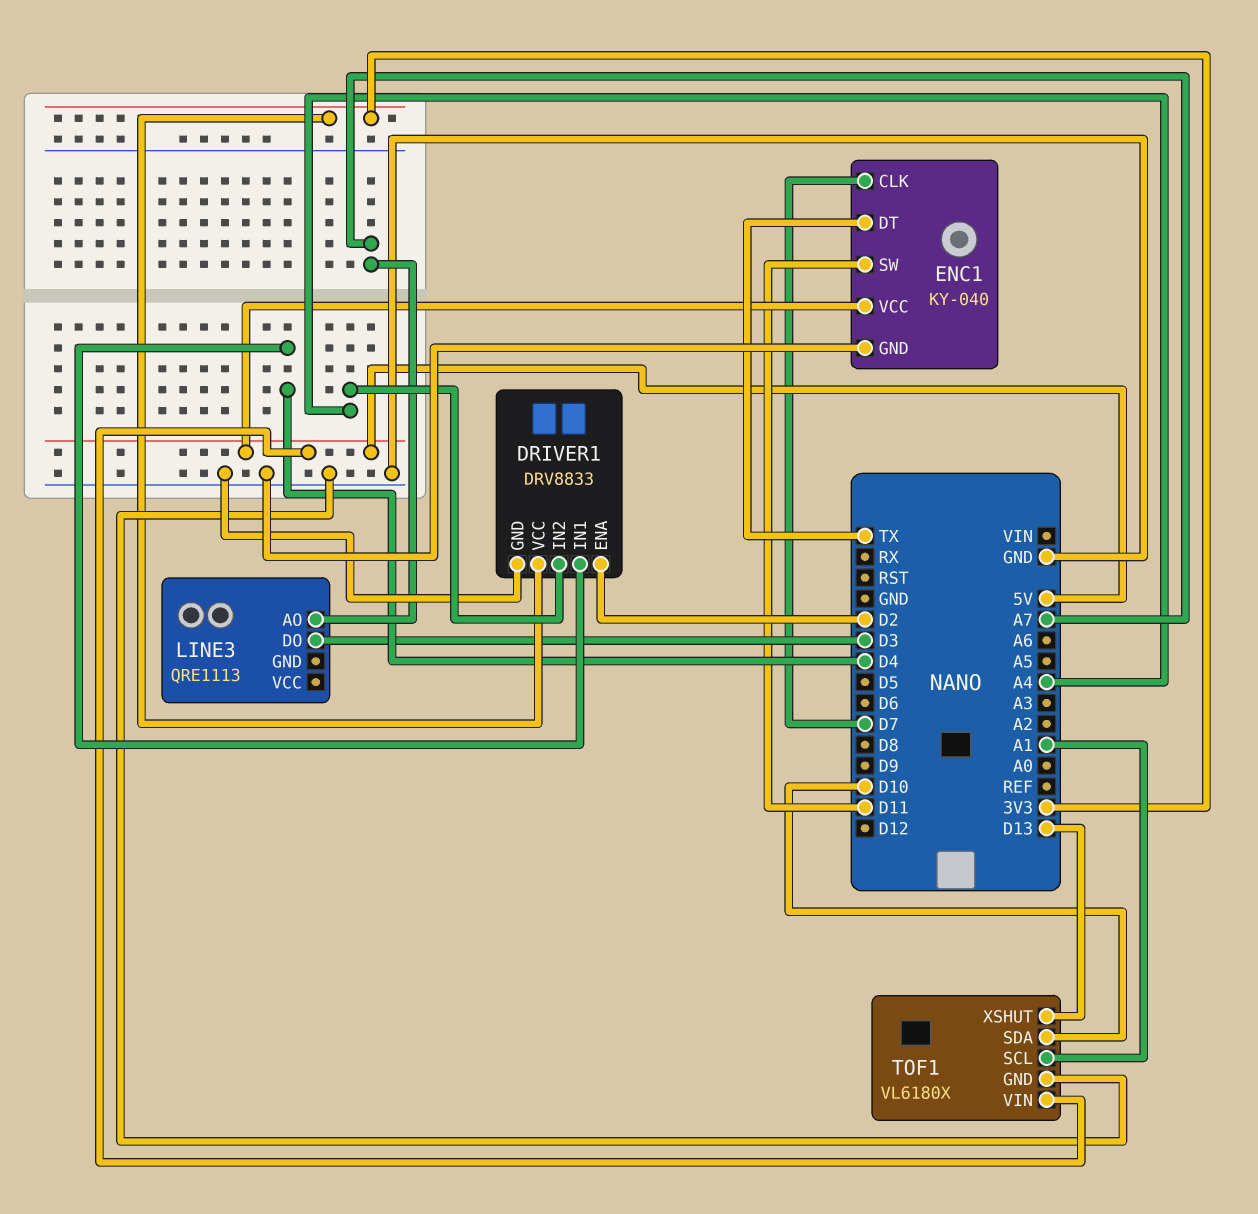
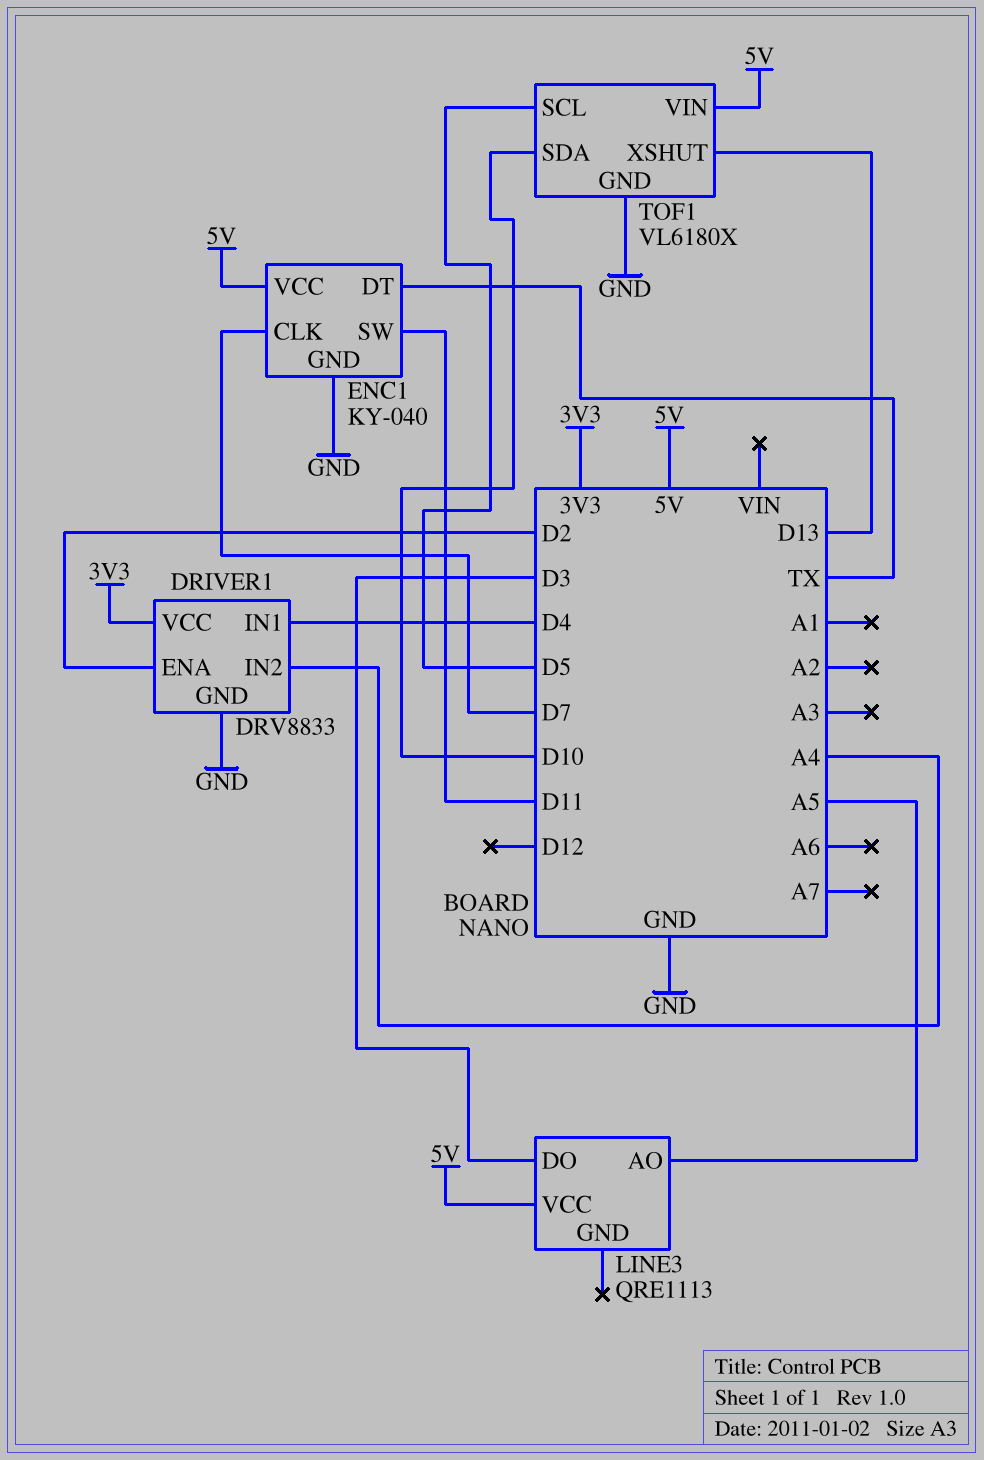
LINE3 pin AO: A7 -> A5
LINE3 pin VCC: none -> 5V
TOF1 pin SCL: A1 -> D5

